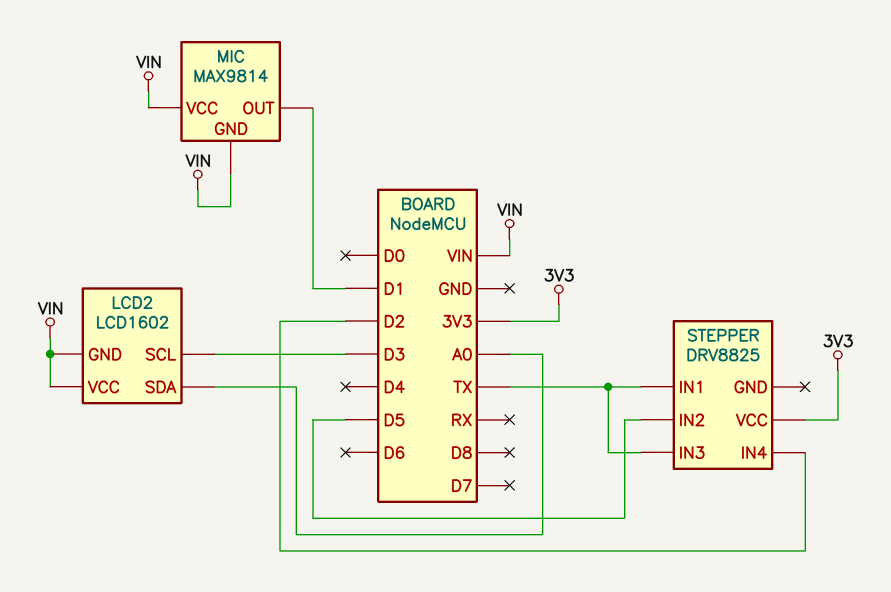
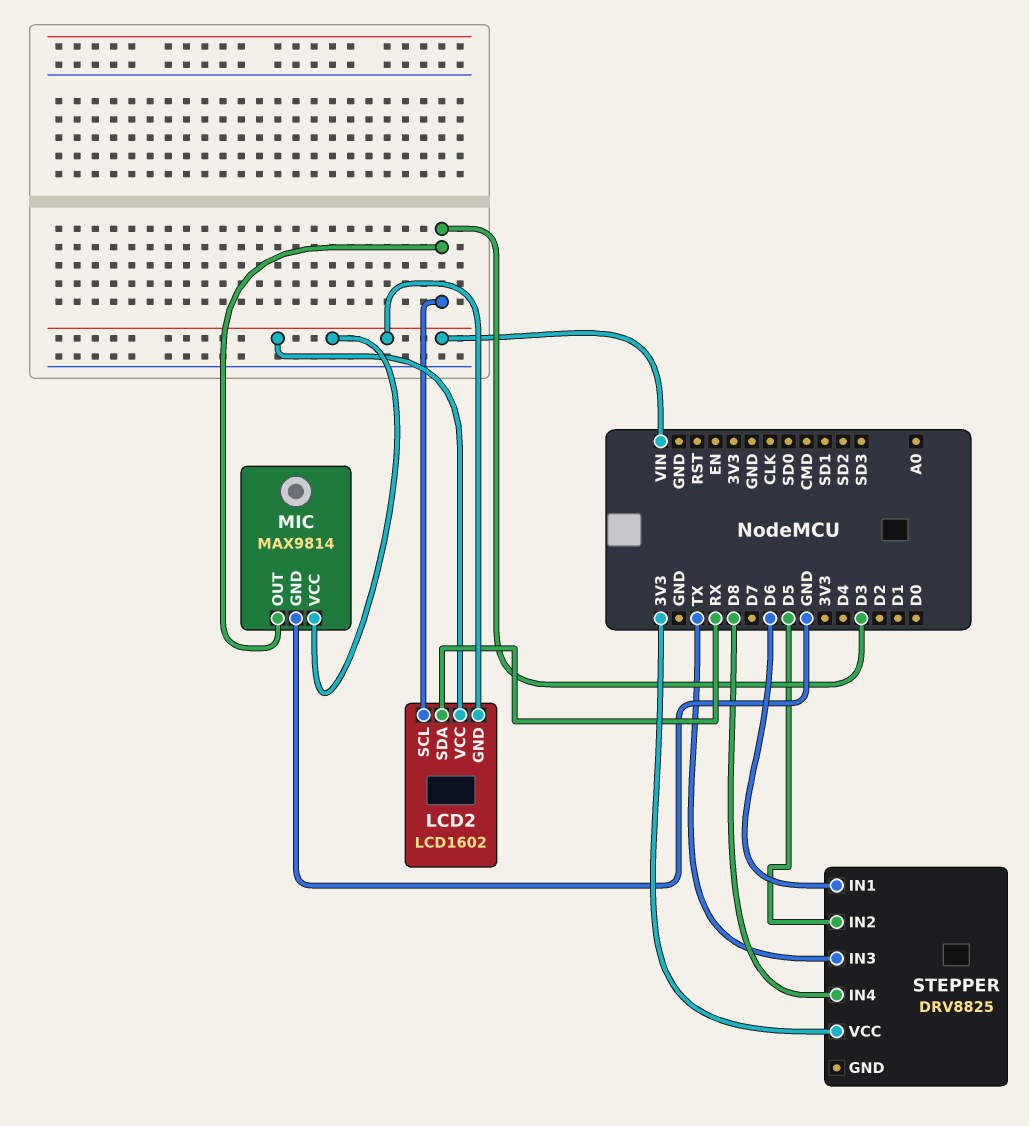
LCD2 pin SDA: A0 -> RX
MIC pin GND: VIN -> GND
MIC pin OUT: D1 -> D3
STEPPER pin IN1: TX -> D6
STEPPER pin IN4: D2 -> D8

